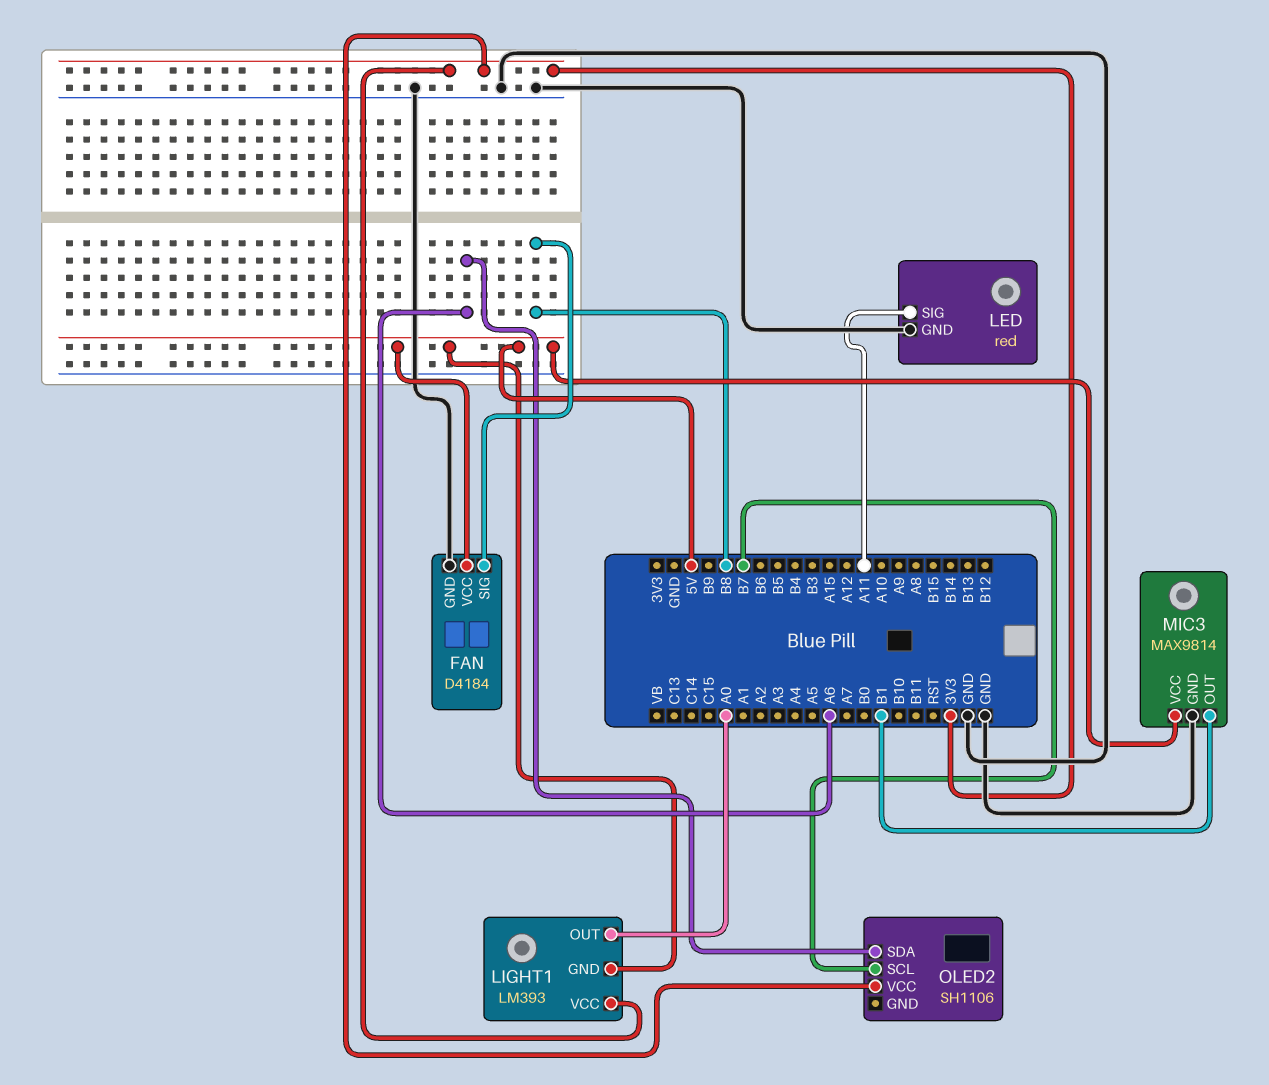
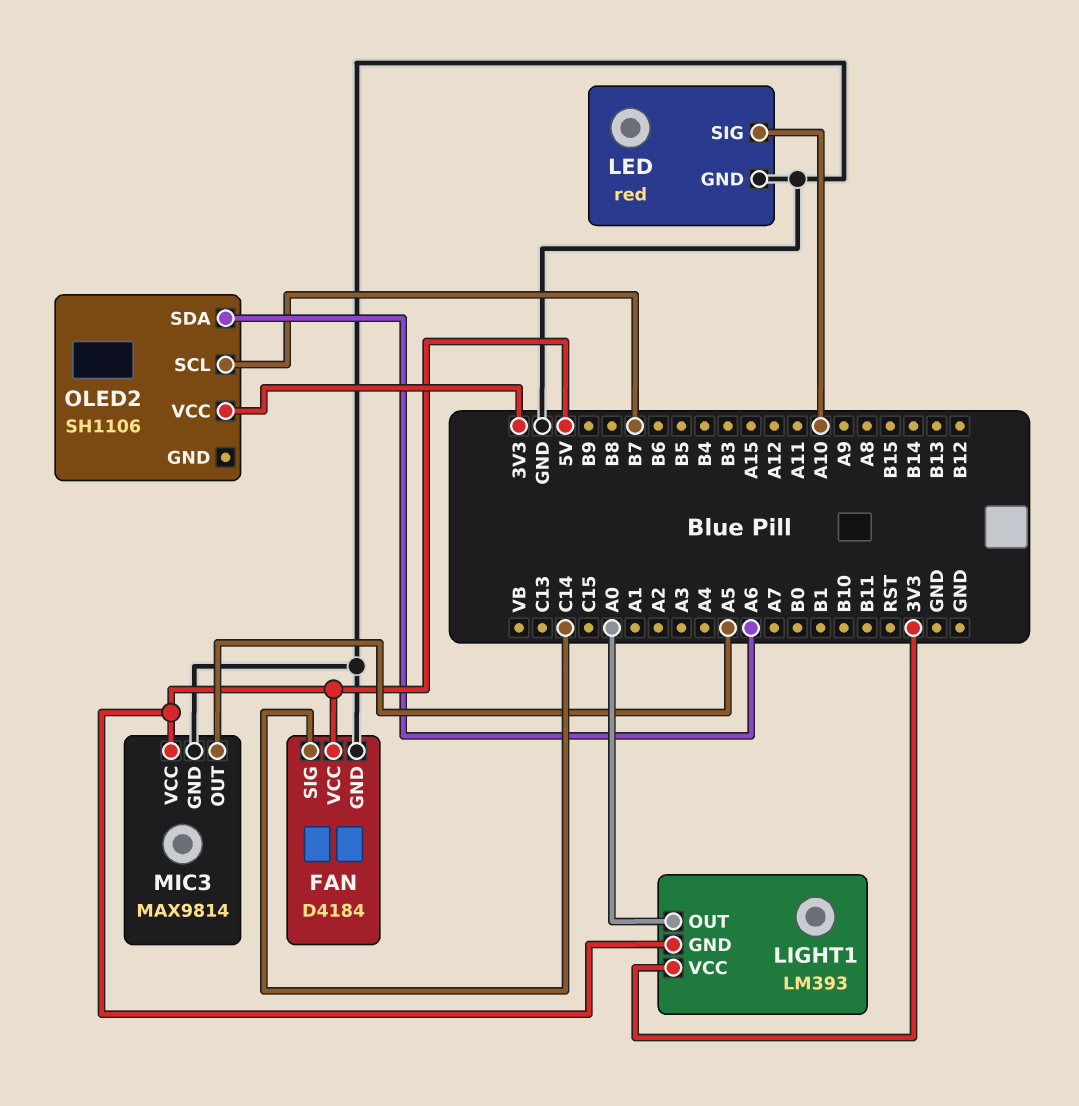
FAN pin SIG: B8 -> C14
LED pin SIG: A11 -> A10
MIC3 pin OUT: B1 -> A5

